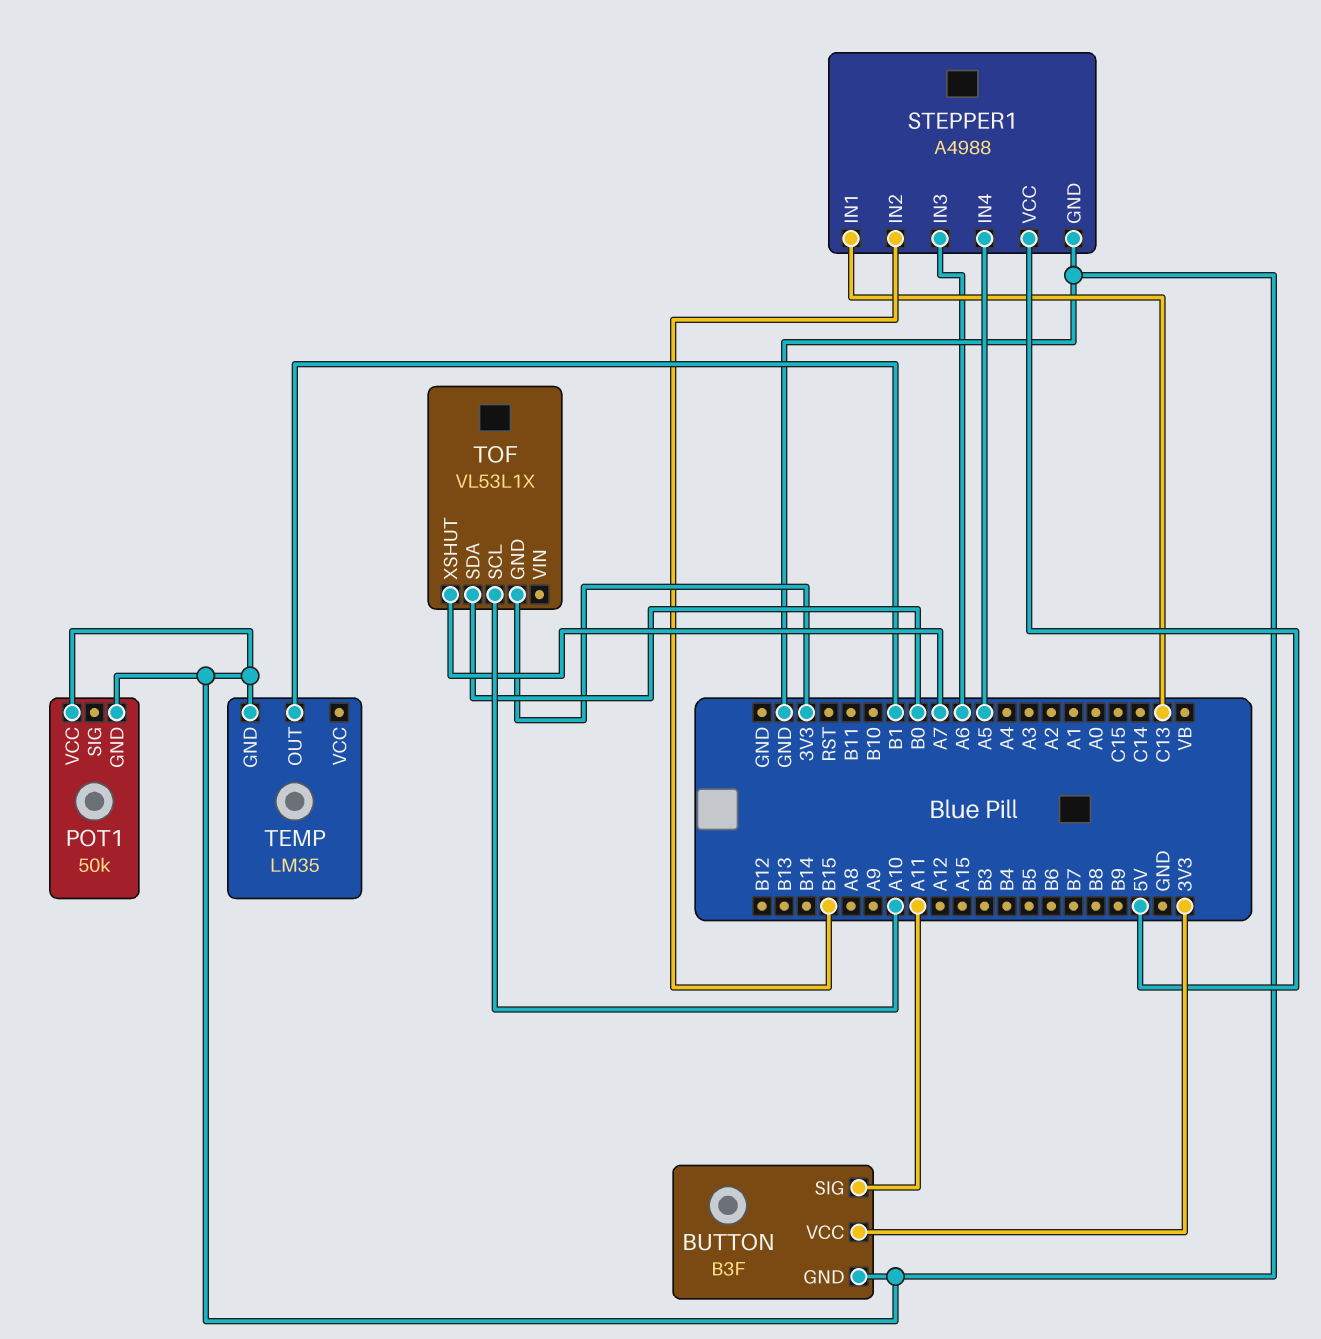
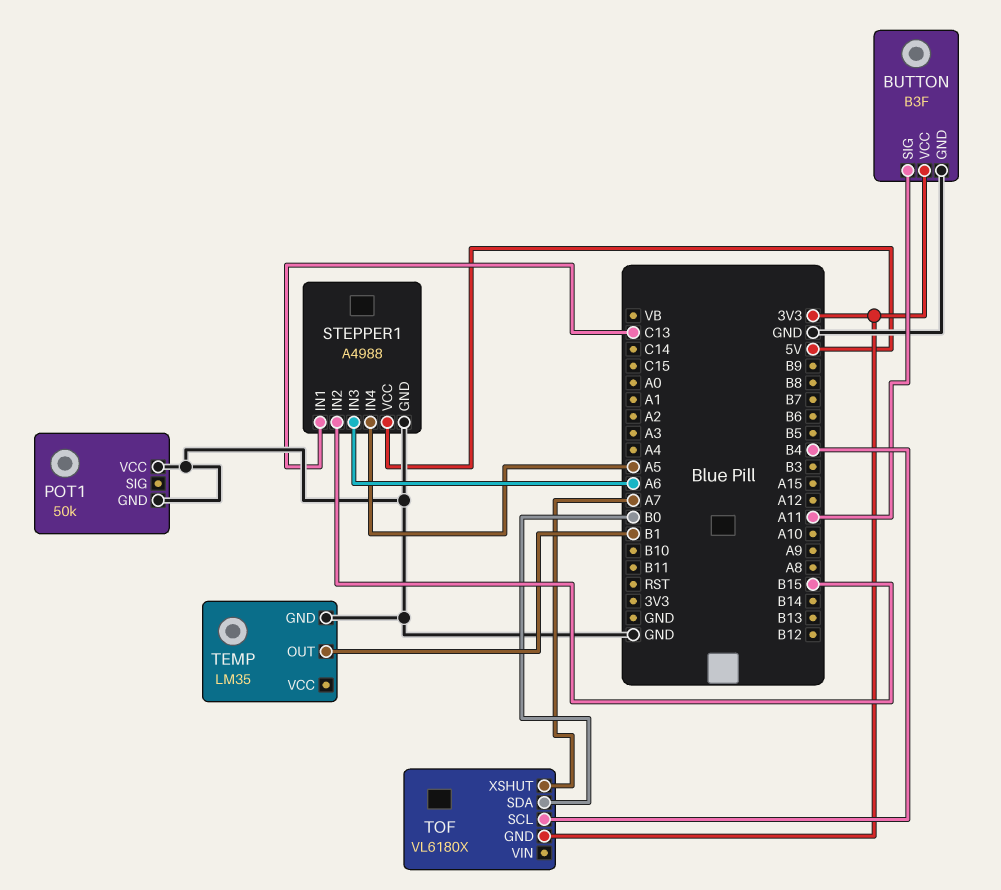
TOF: VL53L1X -> VL6180X
TOF pin SCL: A10 -> B4

